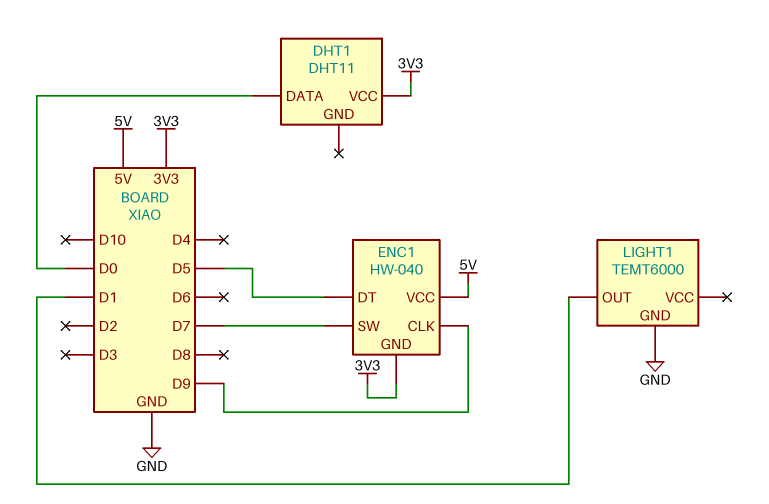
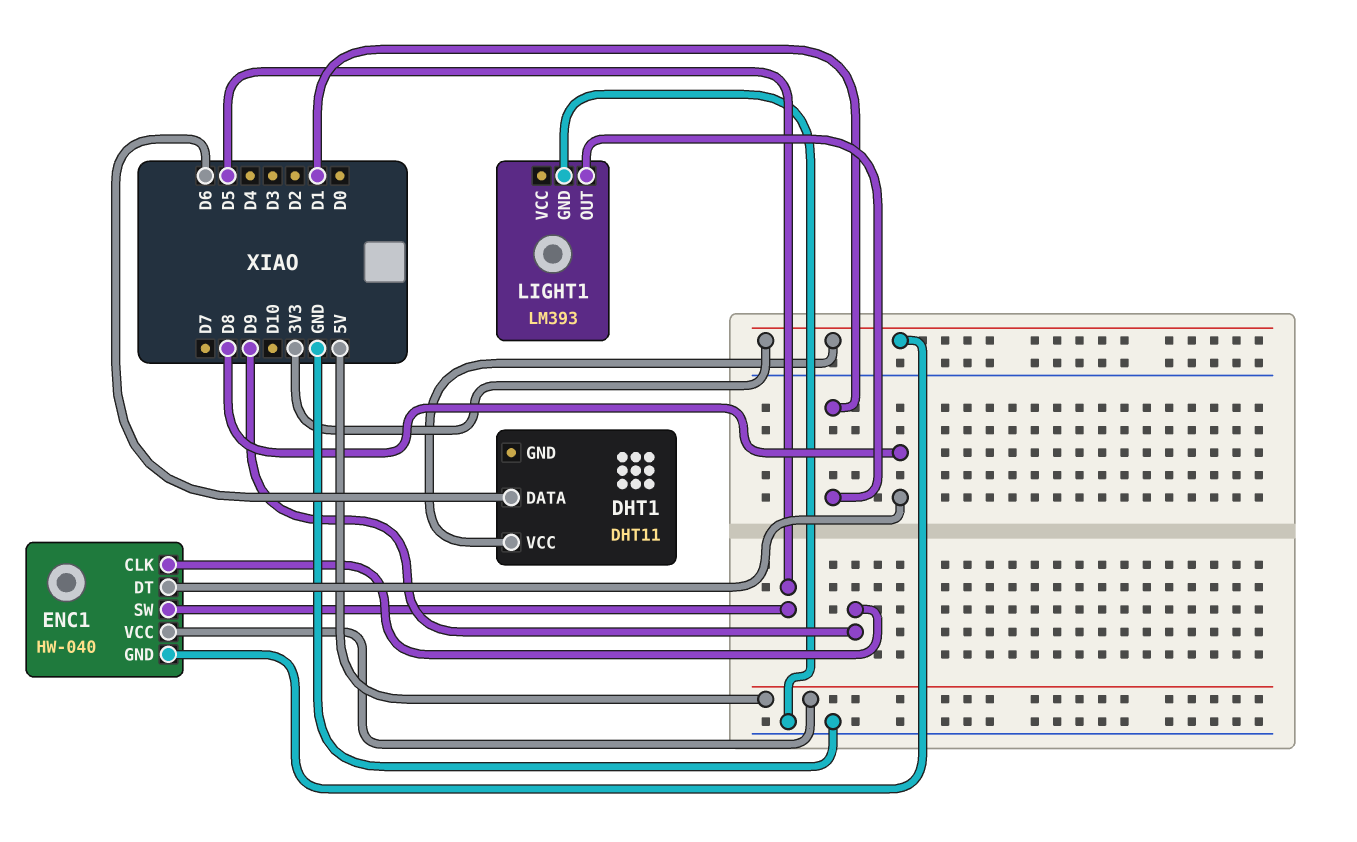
DHT1 pin DATA: D0 -> D6
ENC1 pin DT: D5 -> D8
ENC1 pin SW: D7 -> D5
LIGHT1: TEMT6000 -> LM393

